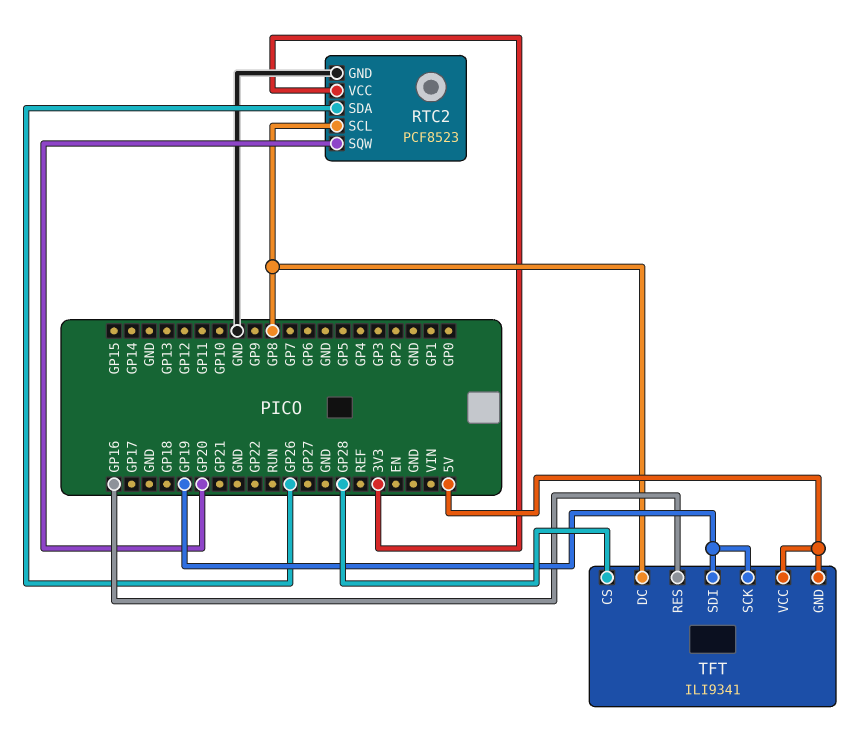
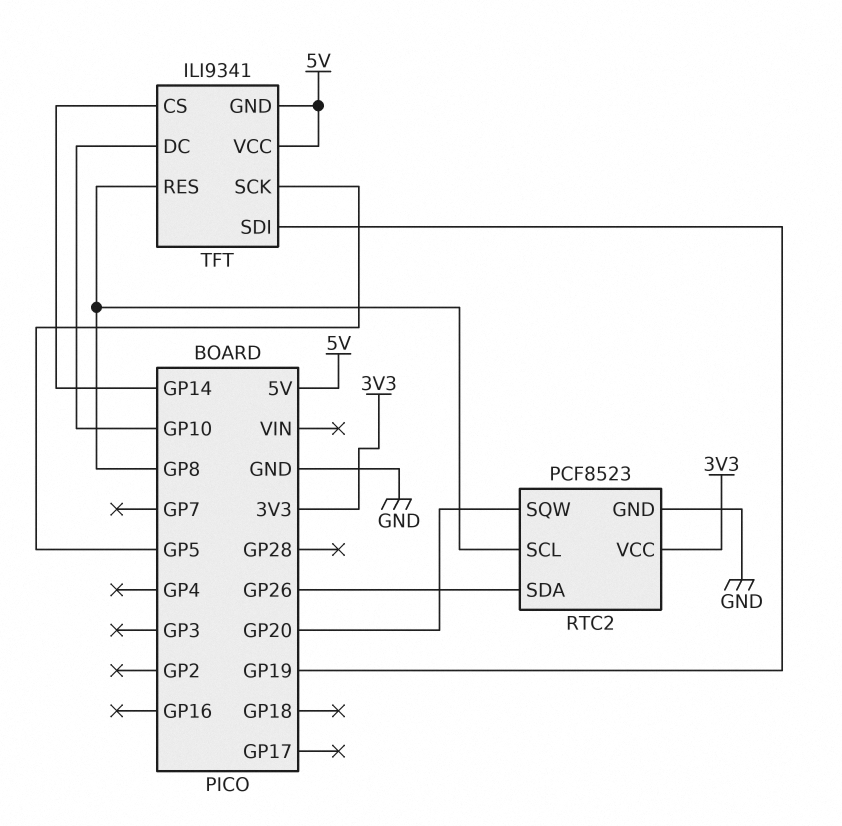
TFT pin CS: GP28 -> GP14
TFT pin DC: GP8 -> GP10
TFT pin RES: GP16 -> GP8
TFT pin SCK: GP19 -> GP5

